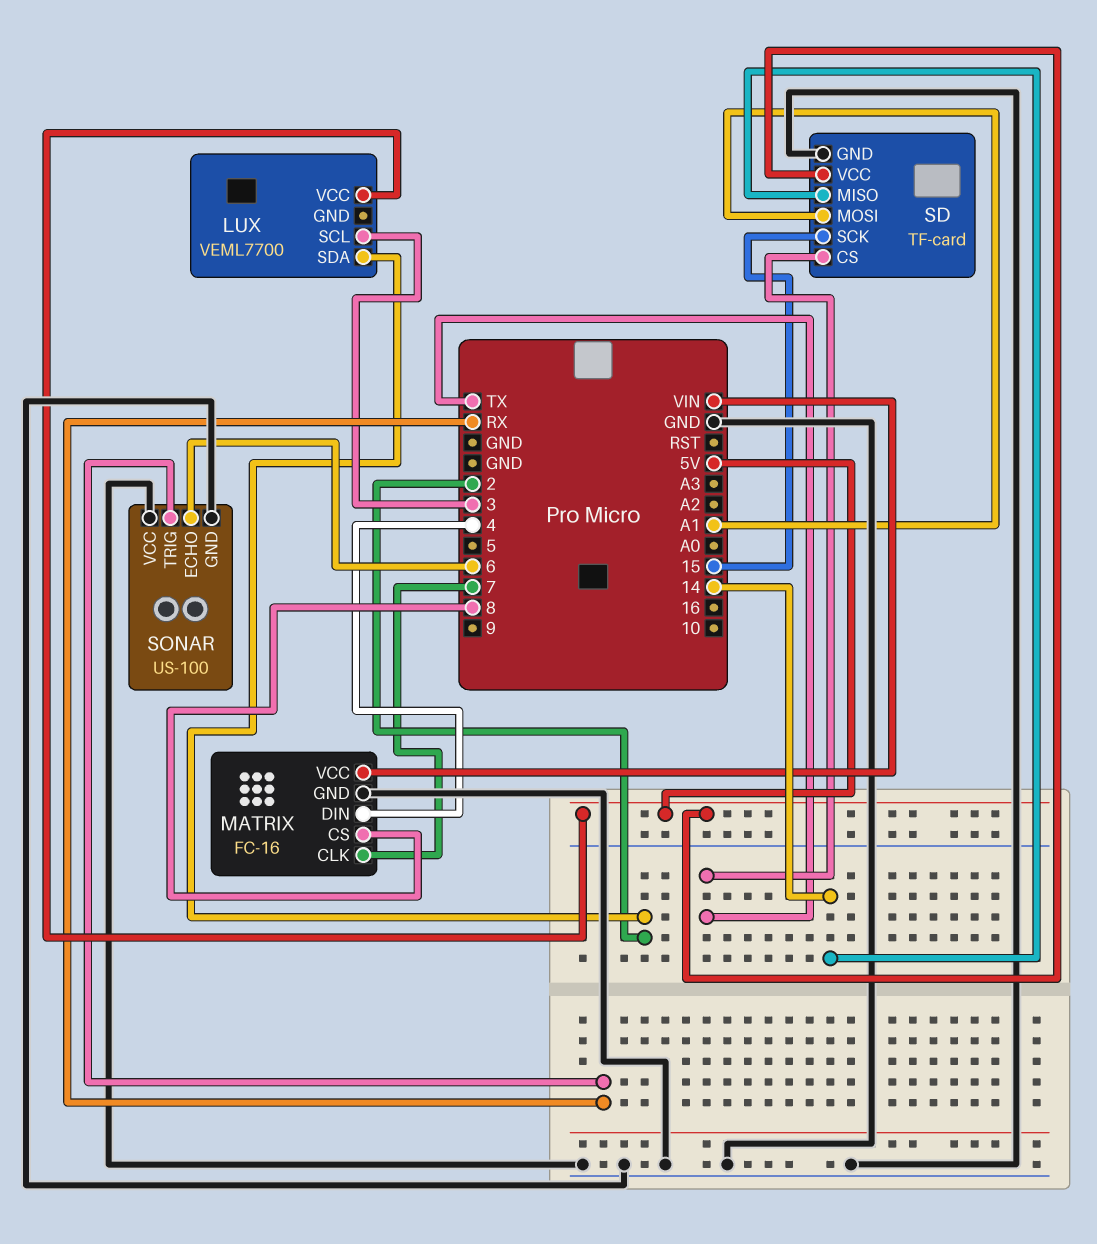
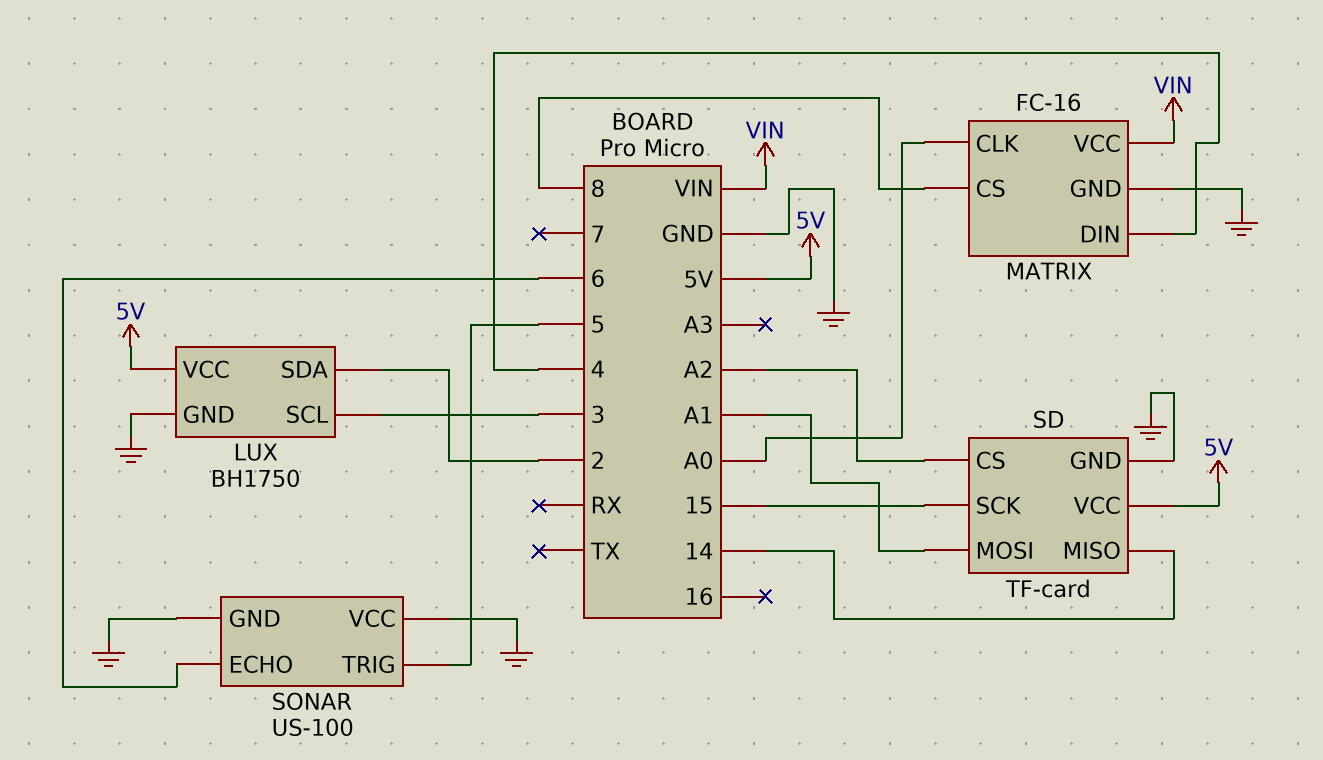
LUX: VEML7700 -> BH1750
LUX pin GND: none -> GND
MATRIX pin CLK: 7 -> A0
SD pin CS: TX -> A2
SONAR pin TRIG: RX -> 5

